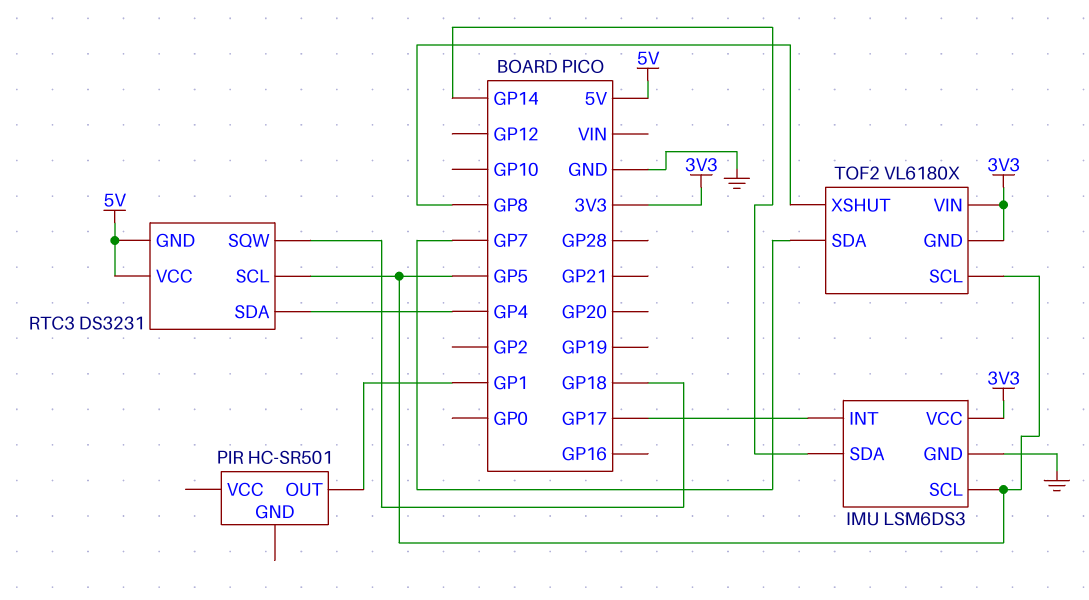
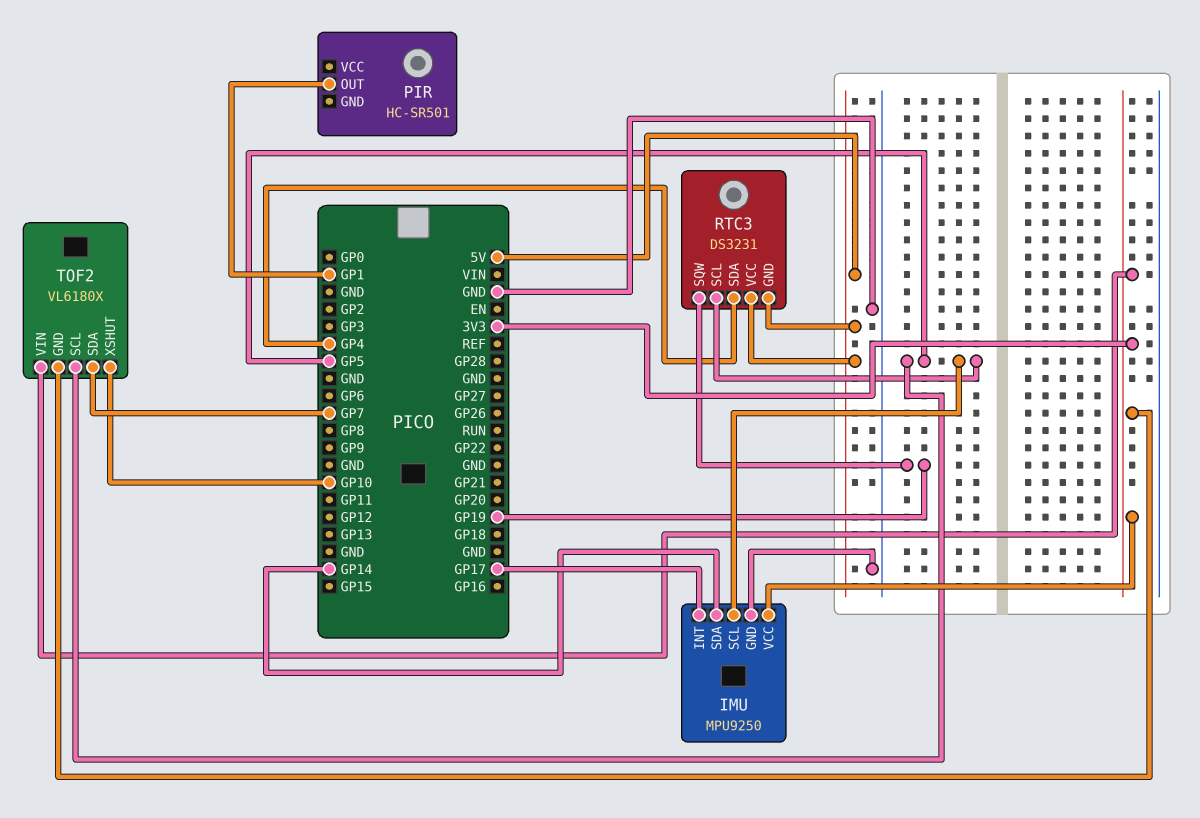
IMU: LSM6DS3 -> MPU9250
RTC3 pin SQW: GP18 -> GP19
TOF2 pin XSHUT: GP8 -> GP10

